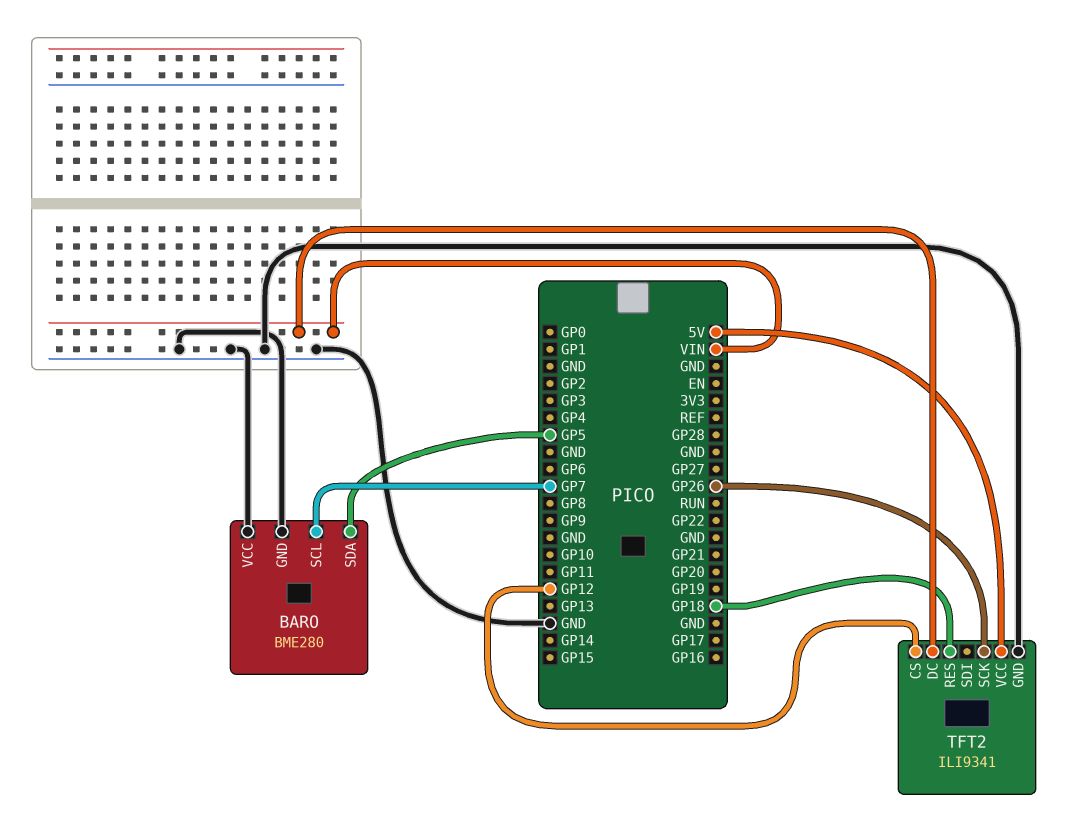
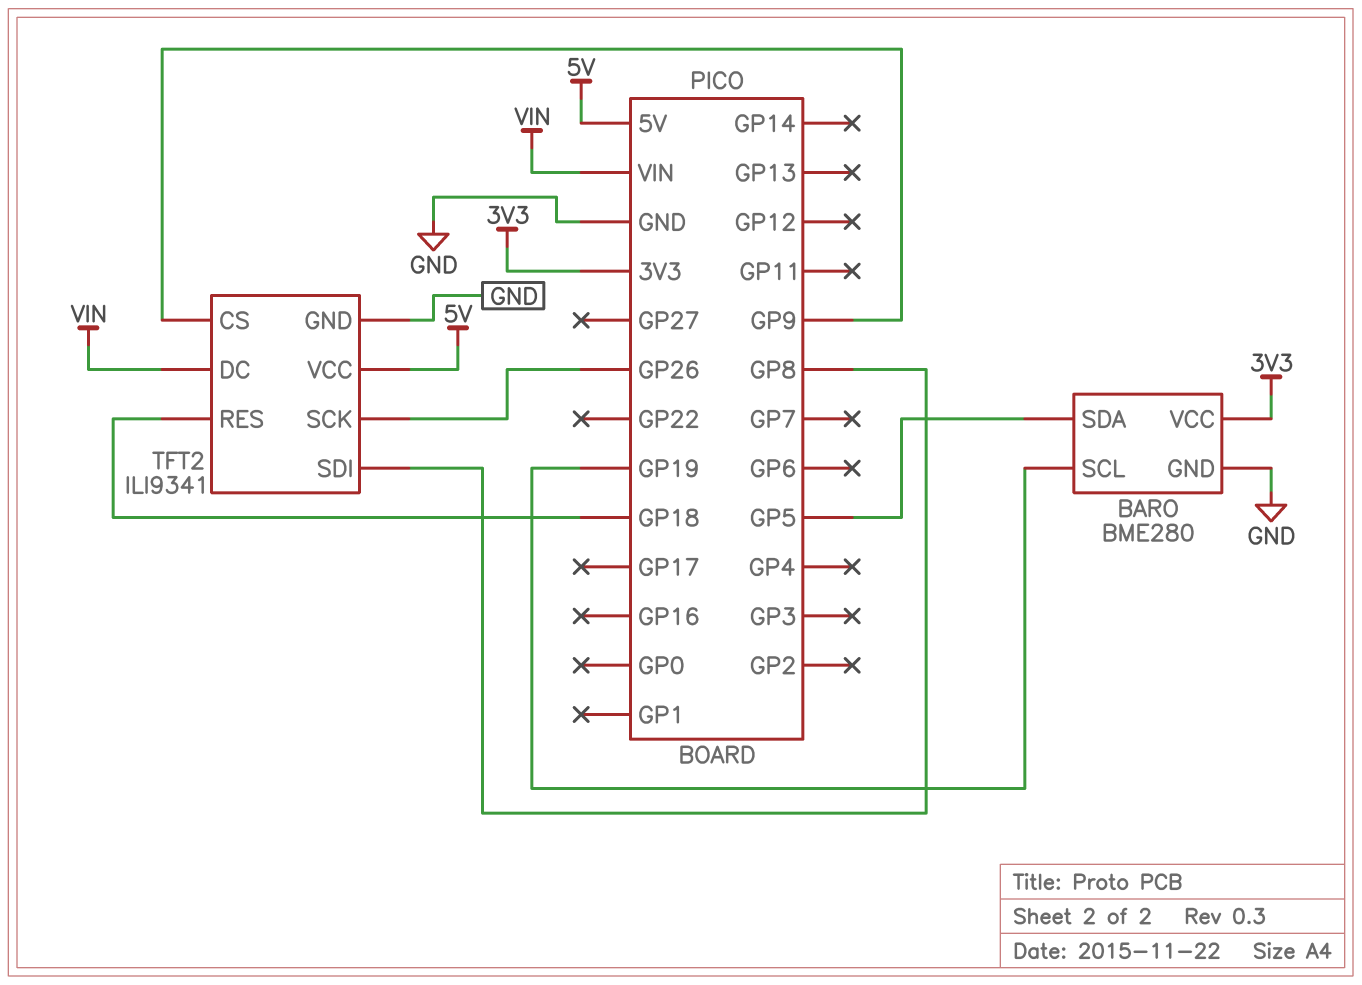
BARO pin SCL: GP7 -> GP19
BARO pin VCC: GND -> 3V3
TFT2 pin CS: GP12 -> GP9
TFT2 pin SDI: none -> GP8

